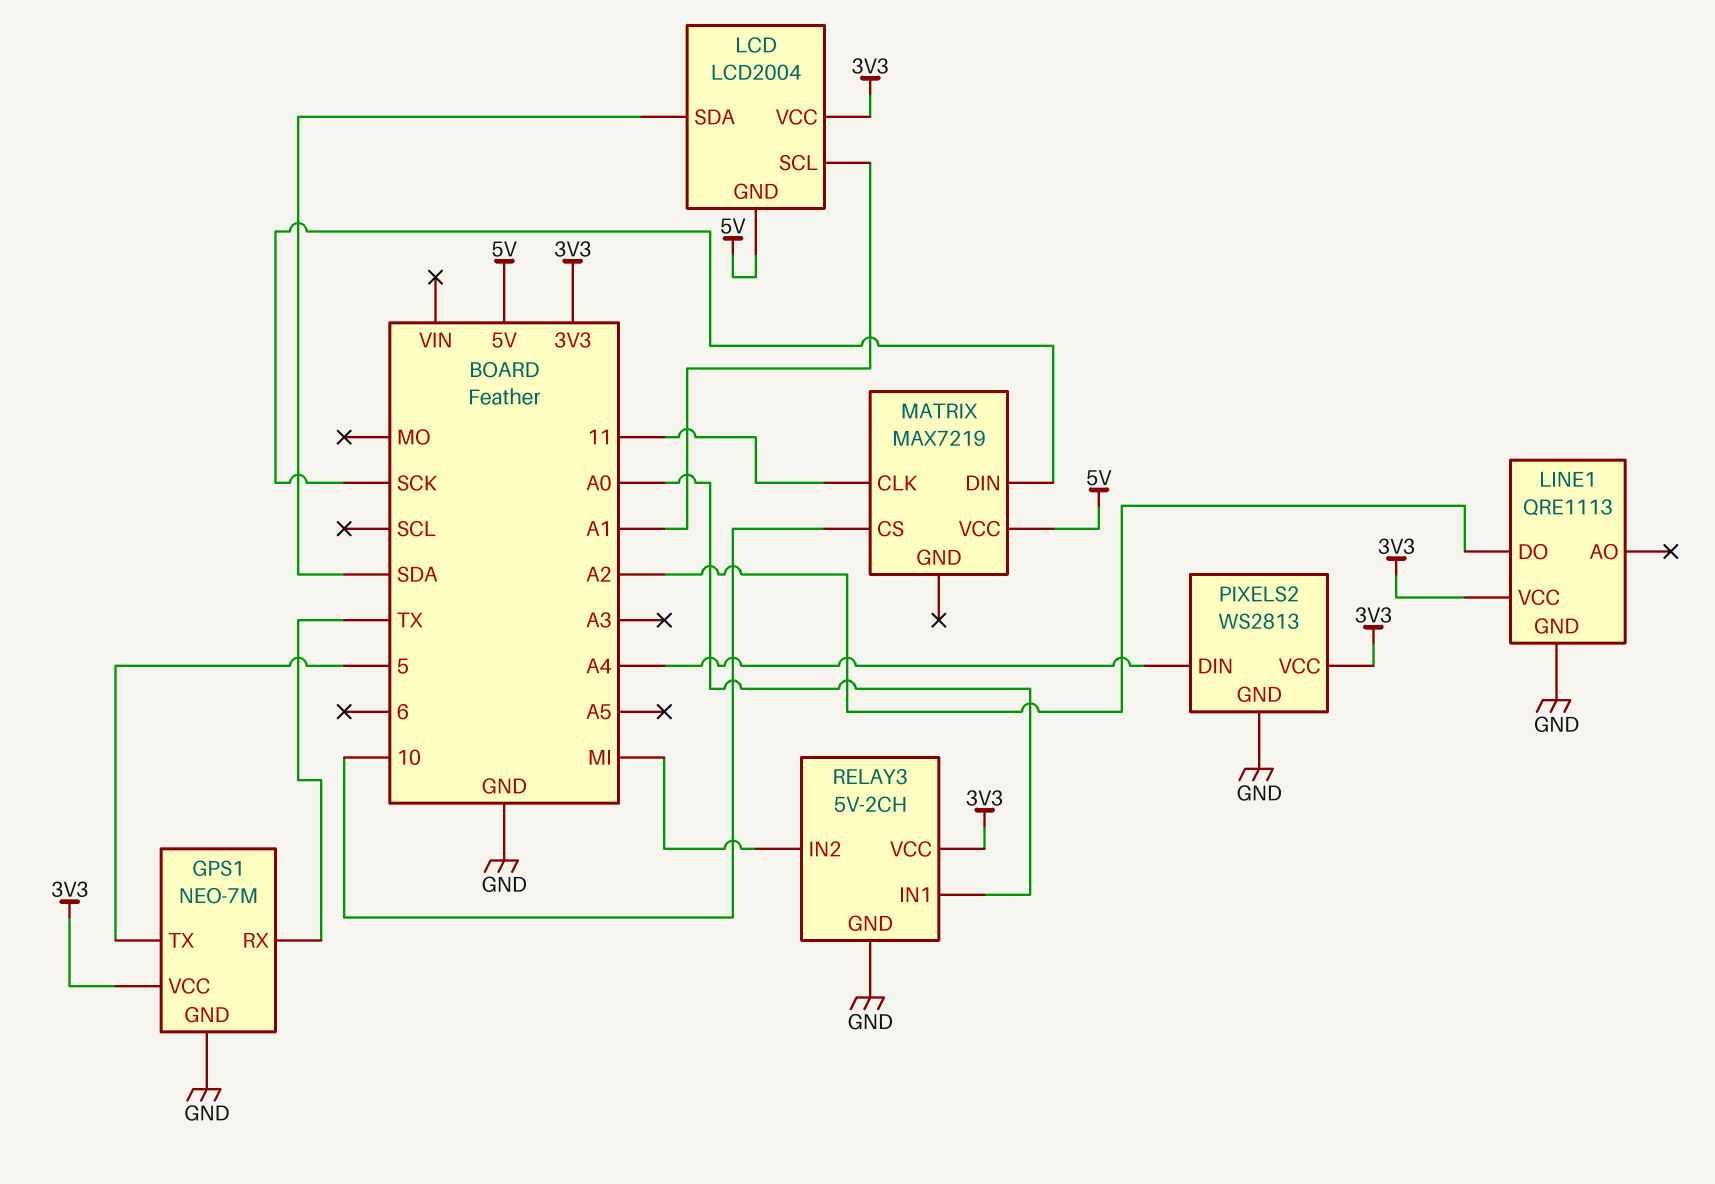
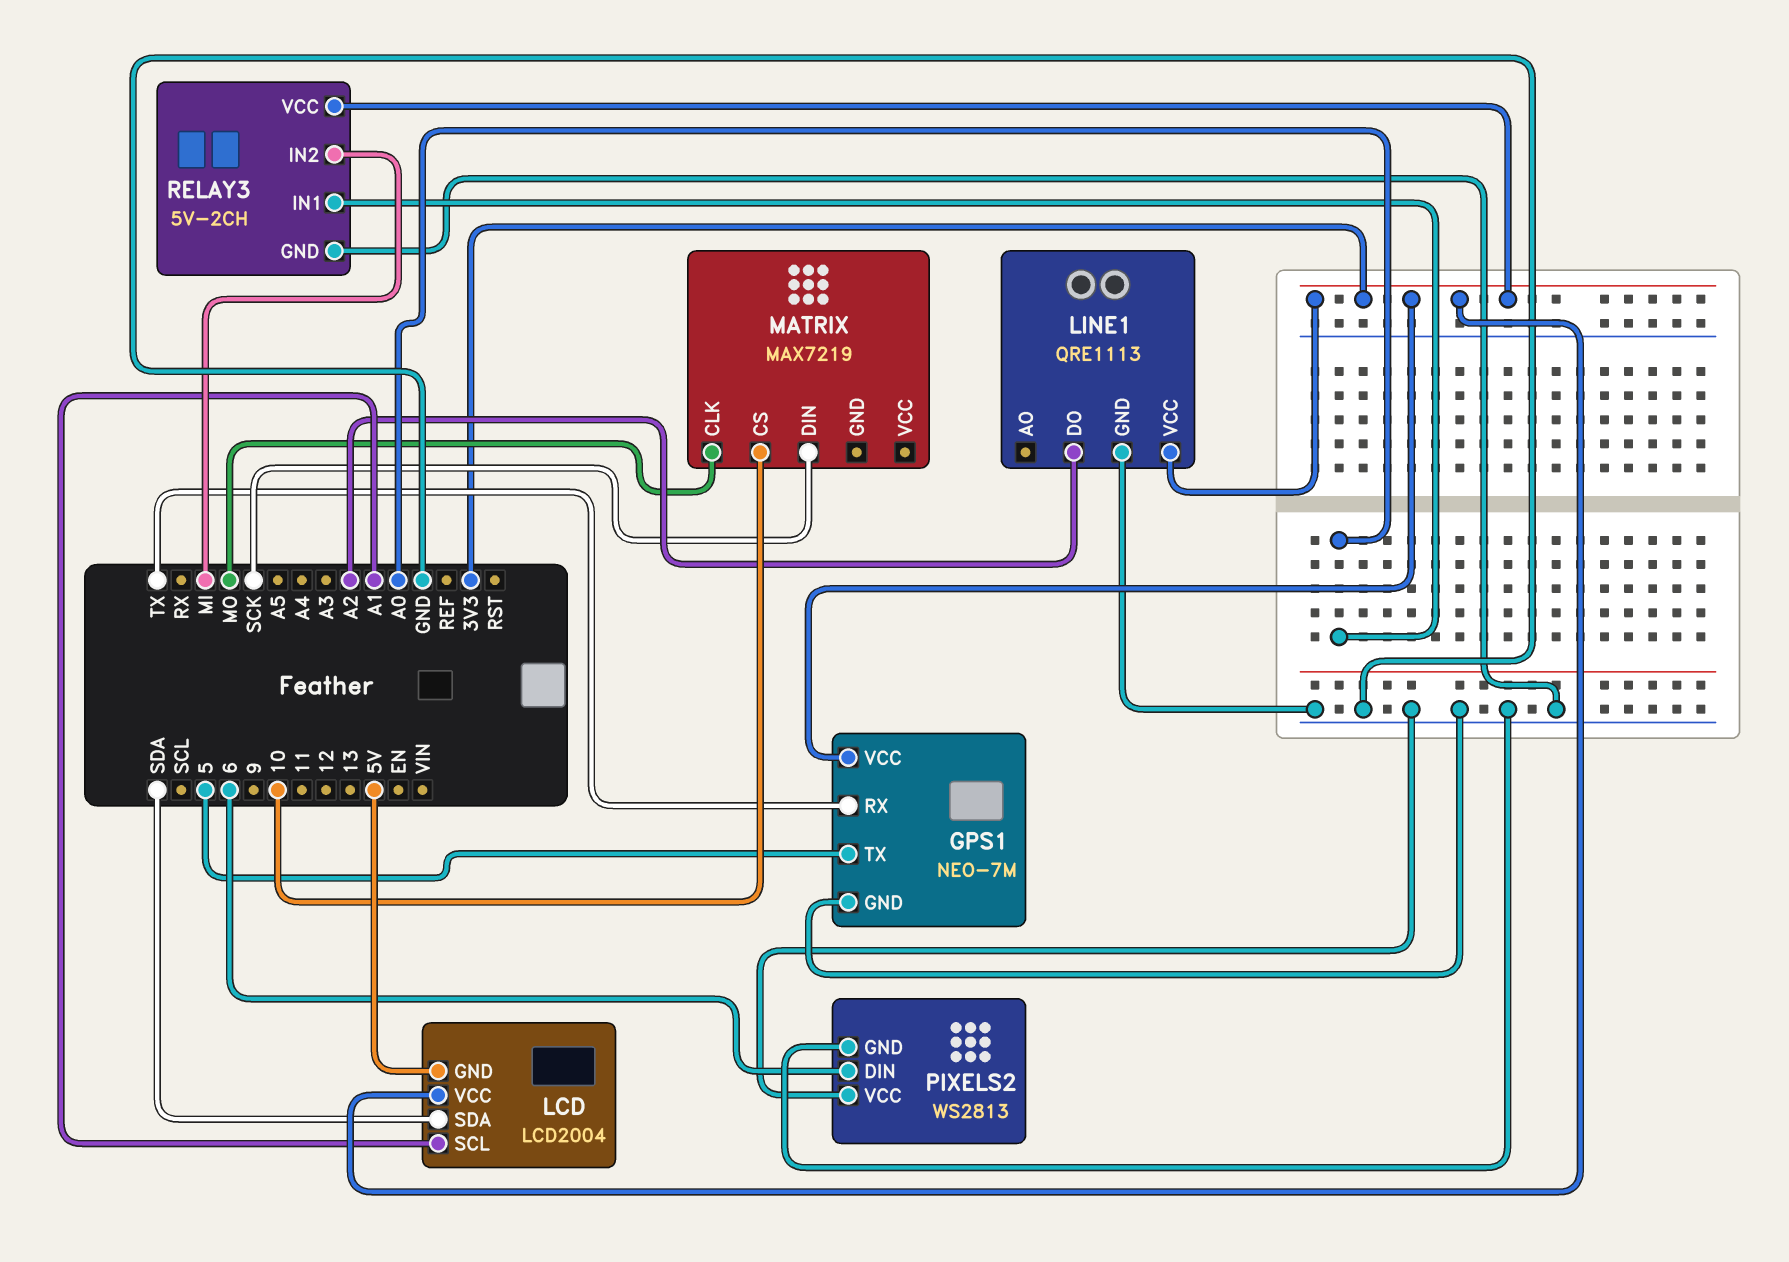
MATRIX pin CLK: 11 -> MO
MATRIX pin VCC: 5V -> none
PIXELS2 pin DIN: A4 -> 6
PIXELS2 pin VCC: 3V3 -> GND

